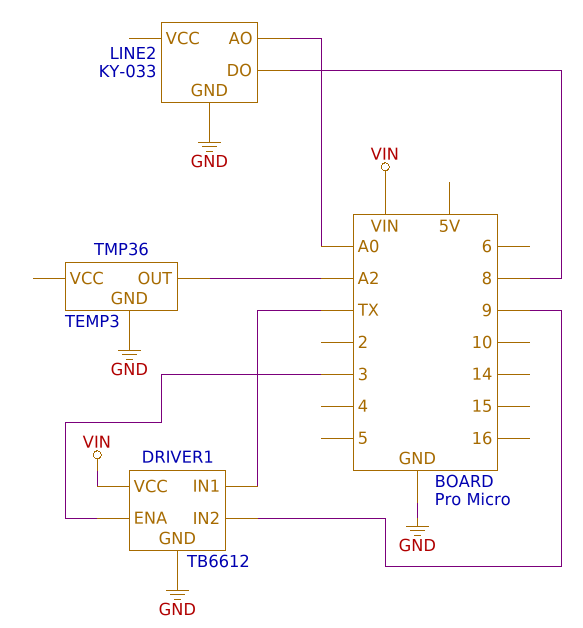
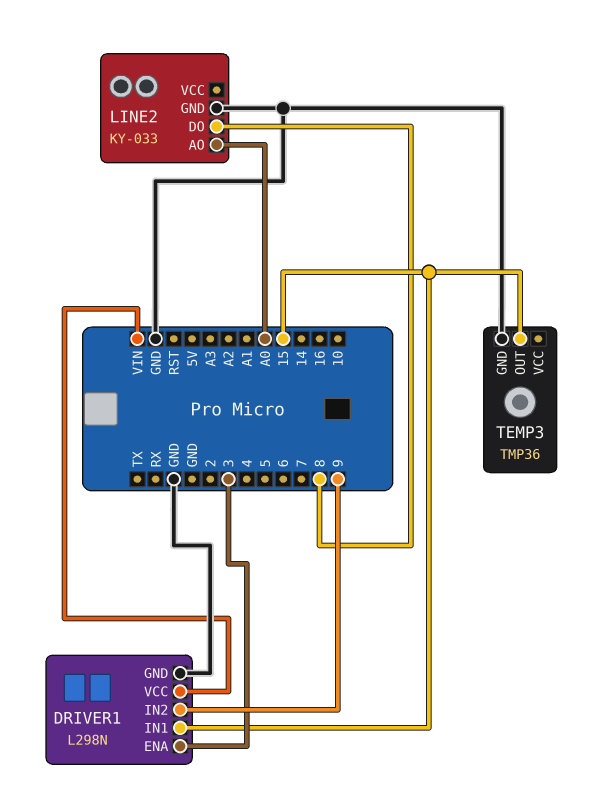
DRIVER1: TB6612 -> L298N
DRIVER1 pin IN1: TX -> 15
TEMP3 pin OUT: A2 -> 15

